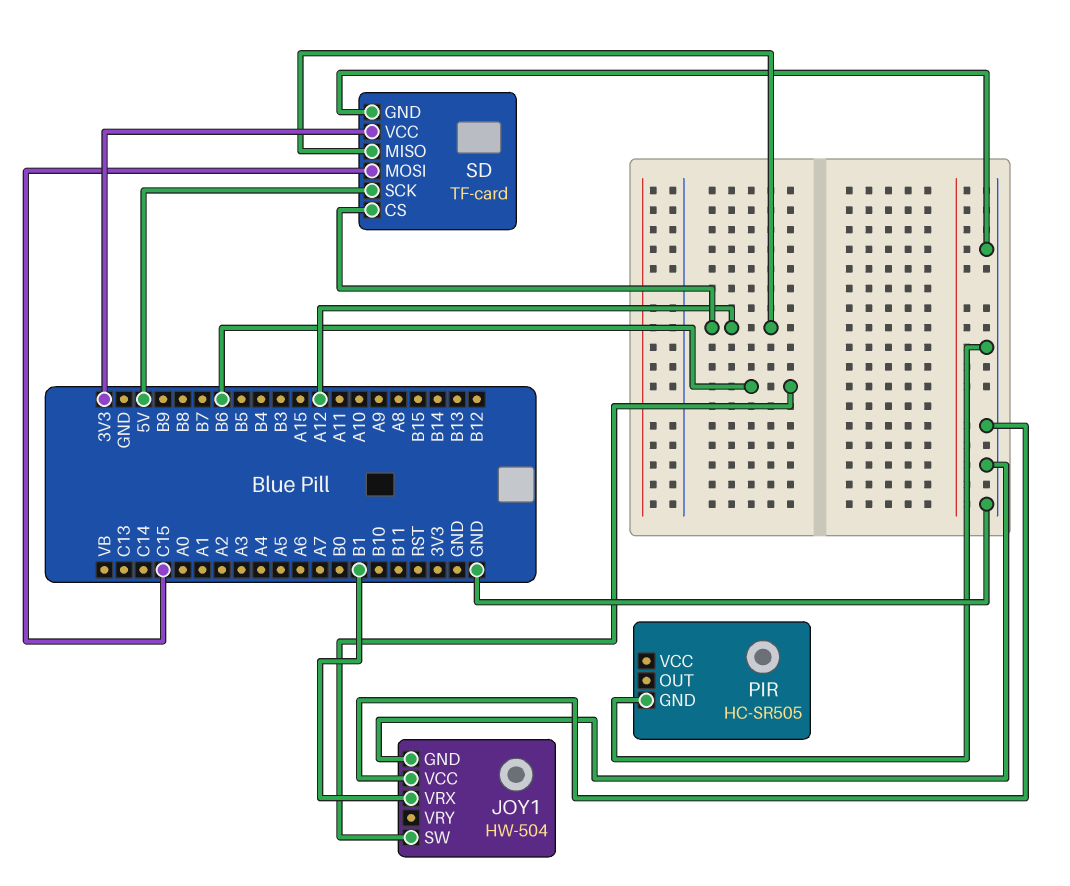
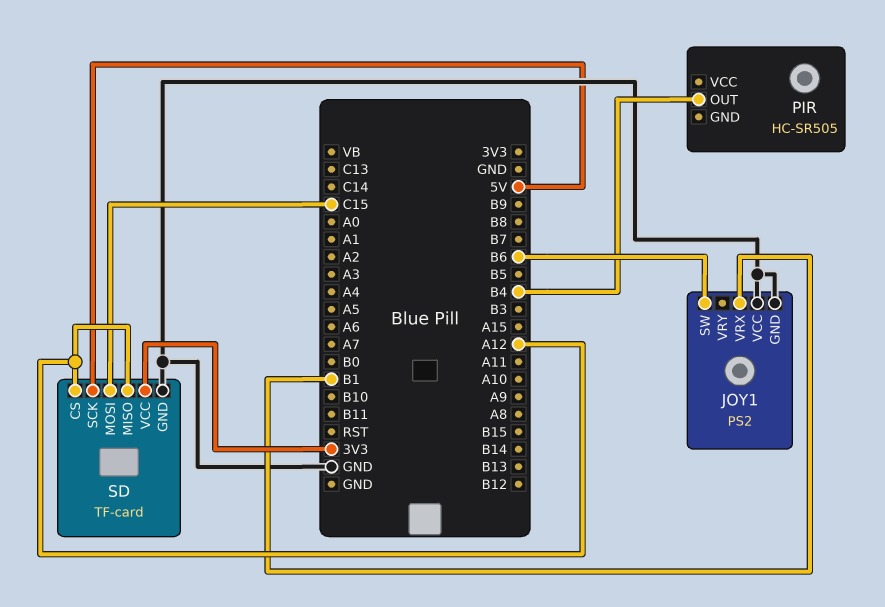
JOY1: HW-504 -> PS2
PIR pin GND: GND -> none
PIR pin OUT: none -> B4

